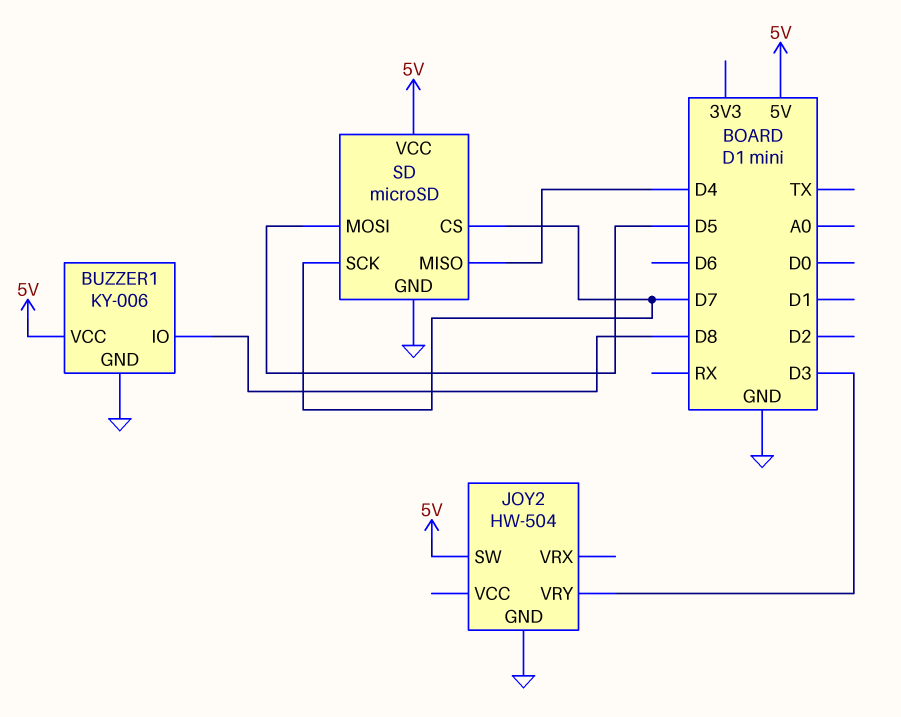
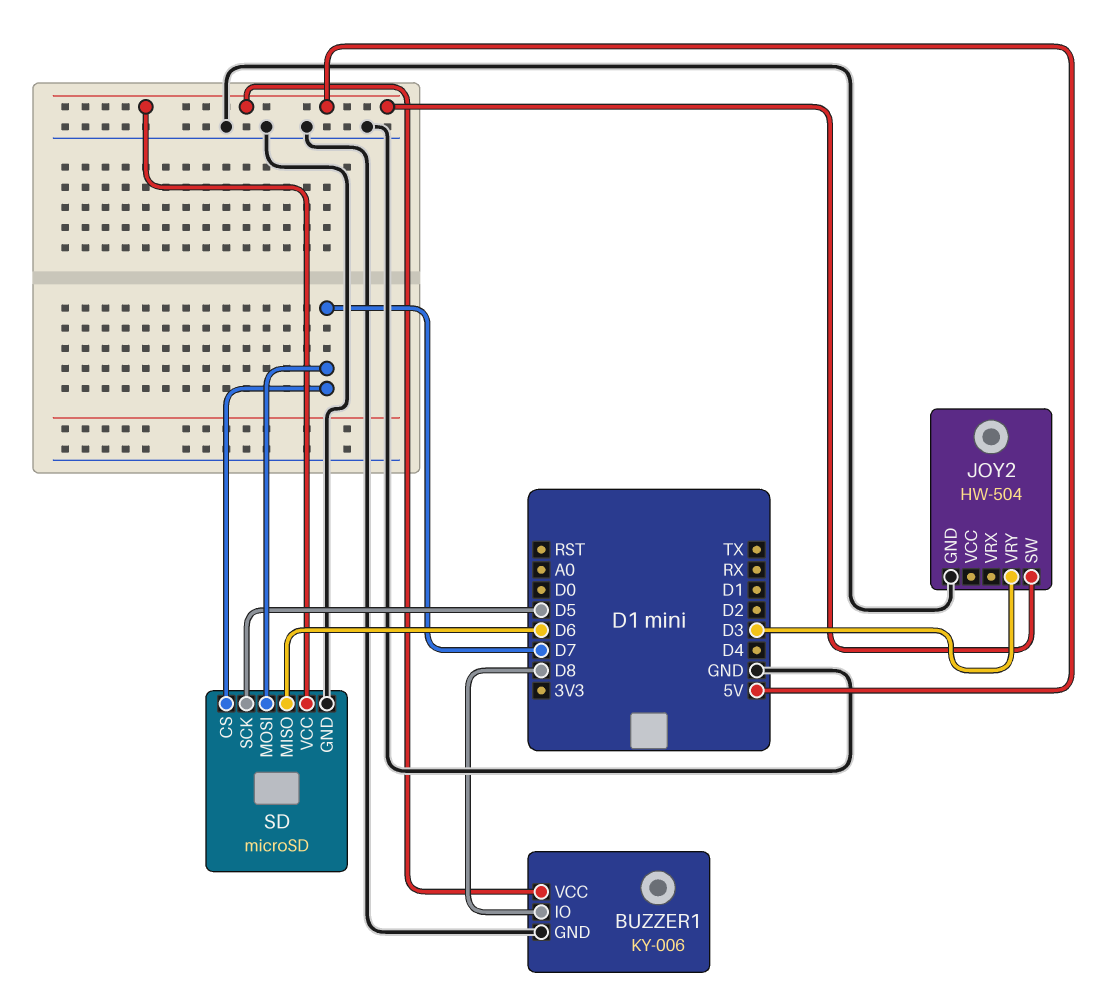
SD pin MISO: D4 -> D6
SD pin MOSI: D5 -> D7
SD pin SCK: D7 -> D5

